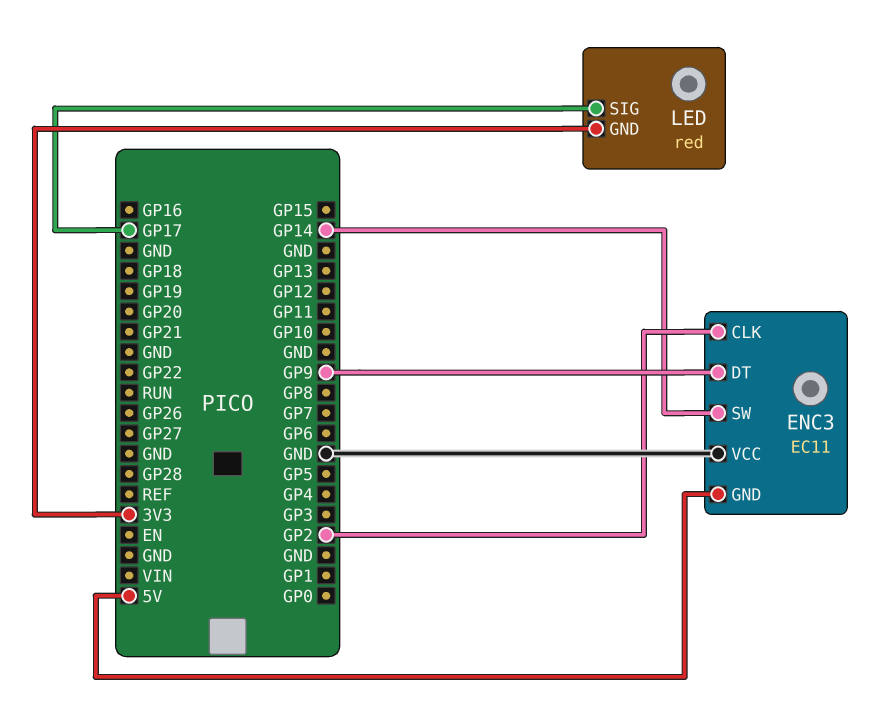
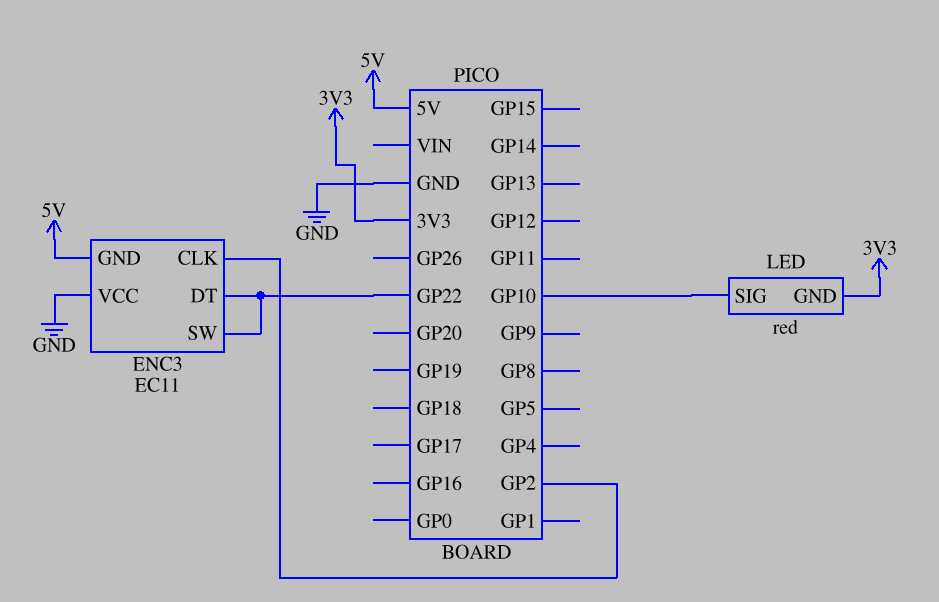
ENC3 pin DT: GP9 -> GP22
ENC3 pin SW: GP14 -> GP22
LED pin SIG: GP17 -> GP10

